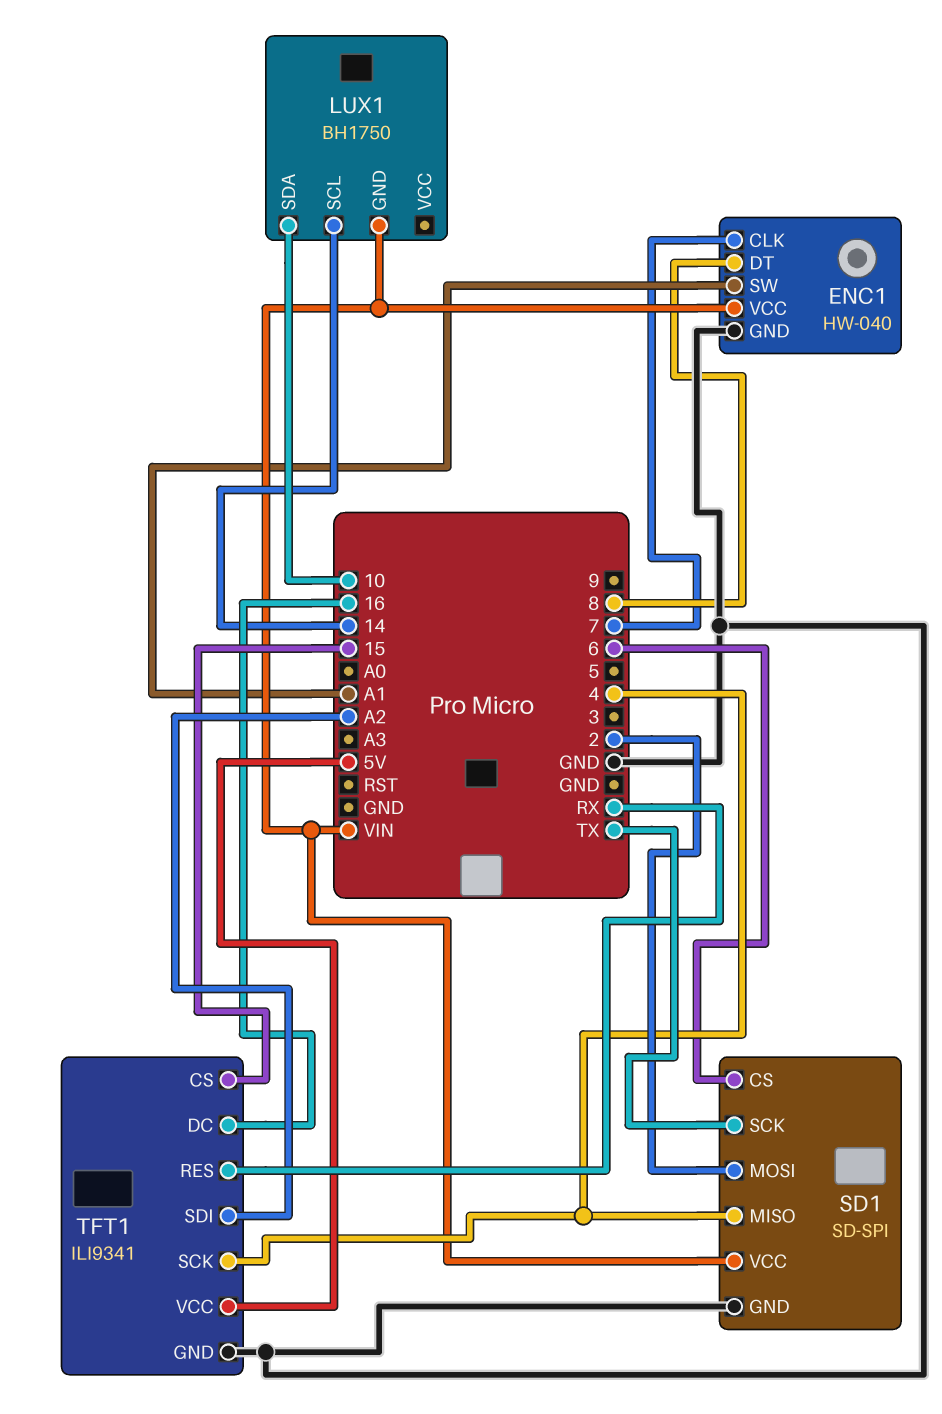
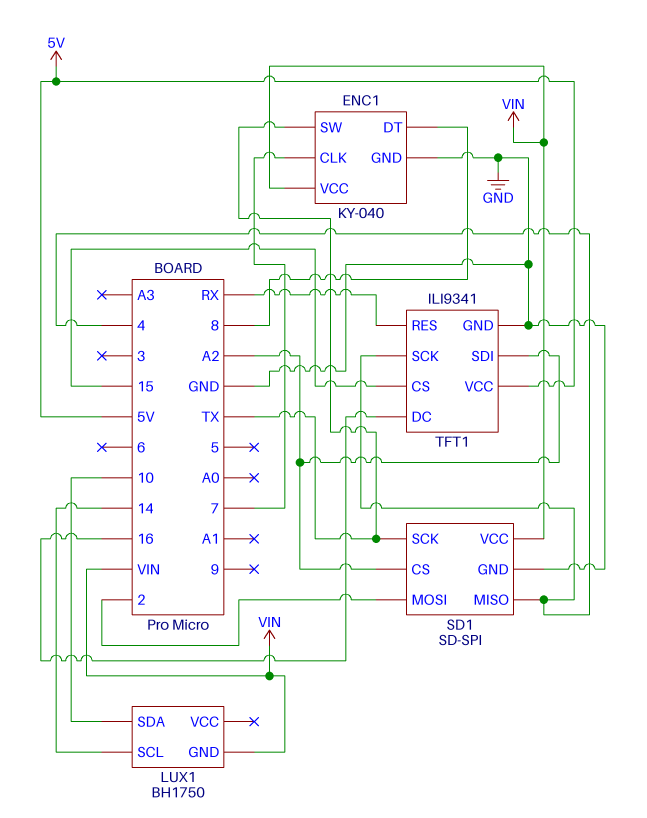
ENC1: HW-040 -> KY-040
ENC1 pin SW: A1 -> TX
SD1 pin CS: 6 -> A2

